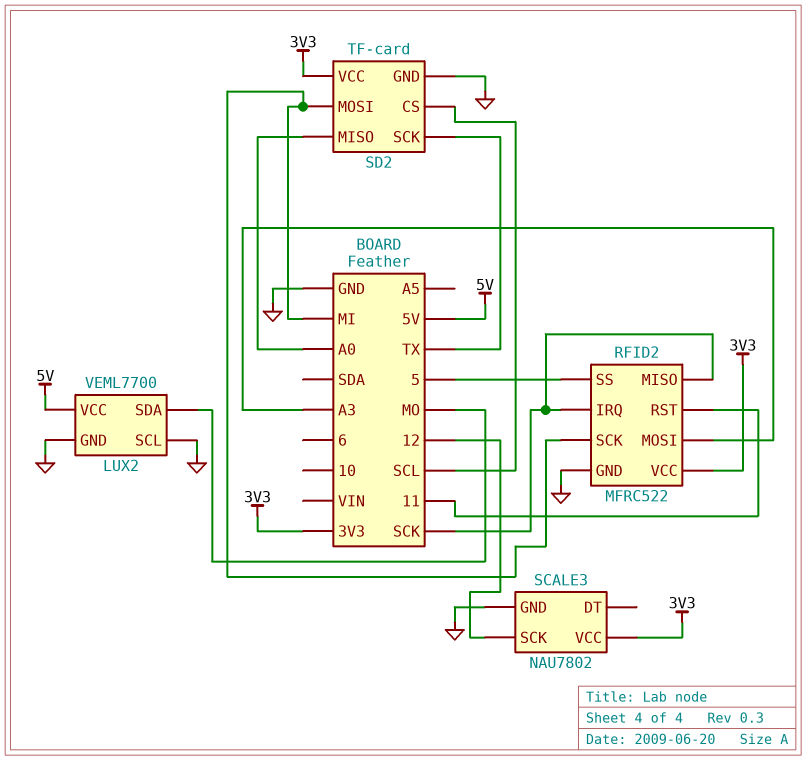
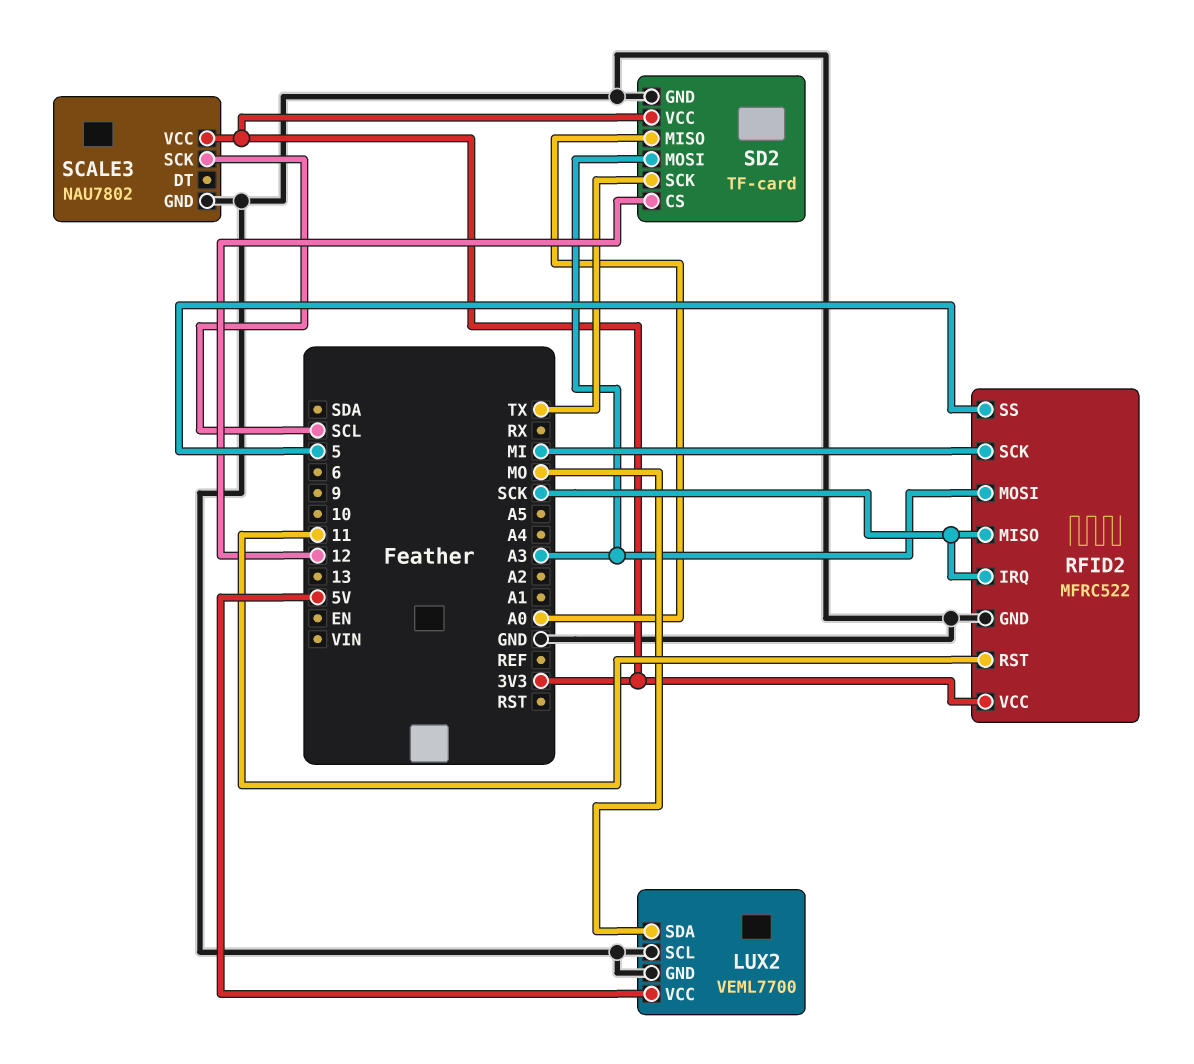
SCALE3 pin SCK: 12 -> SCL
SD2 pin CS: SCL -> 12
SD2 pin MOSI: MI -> A3

